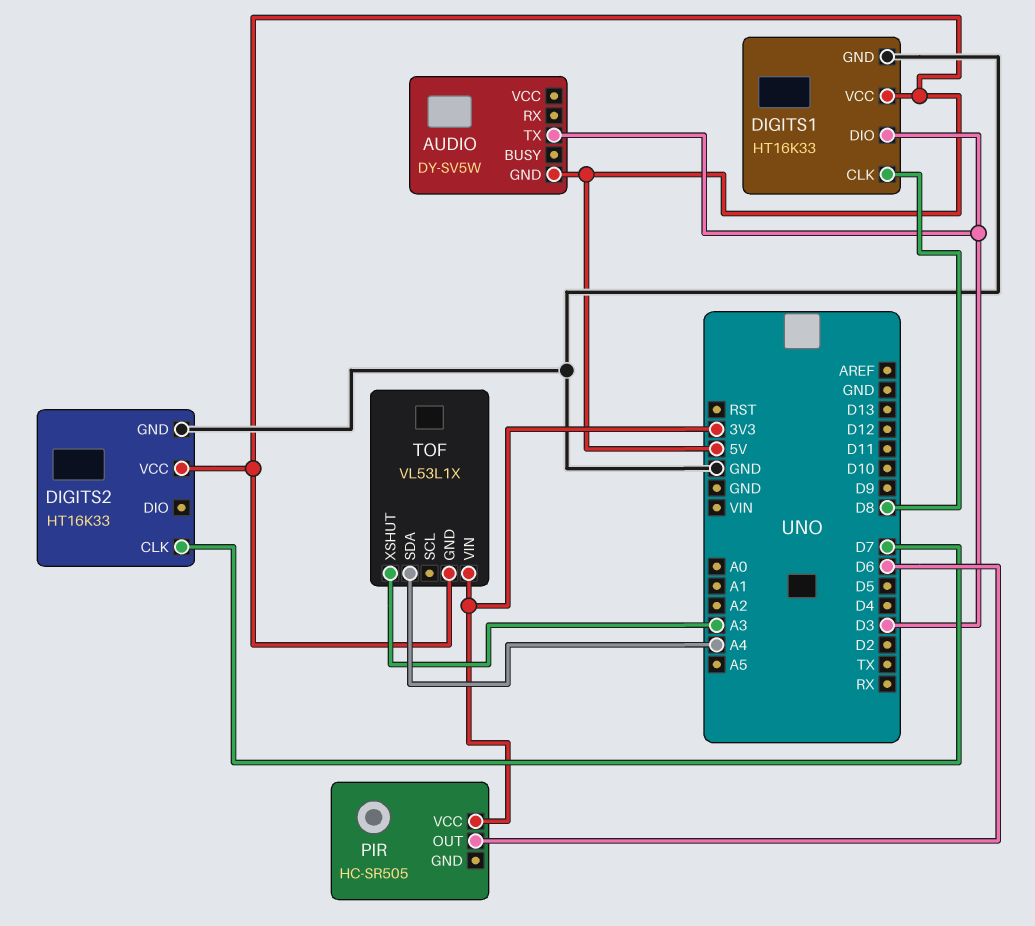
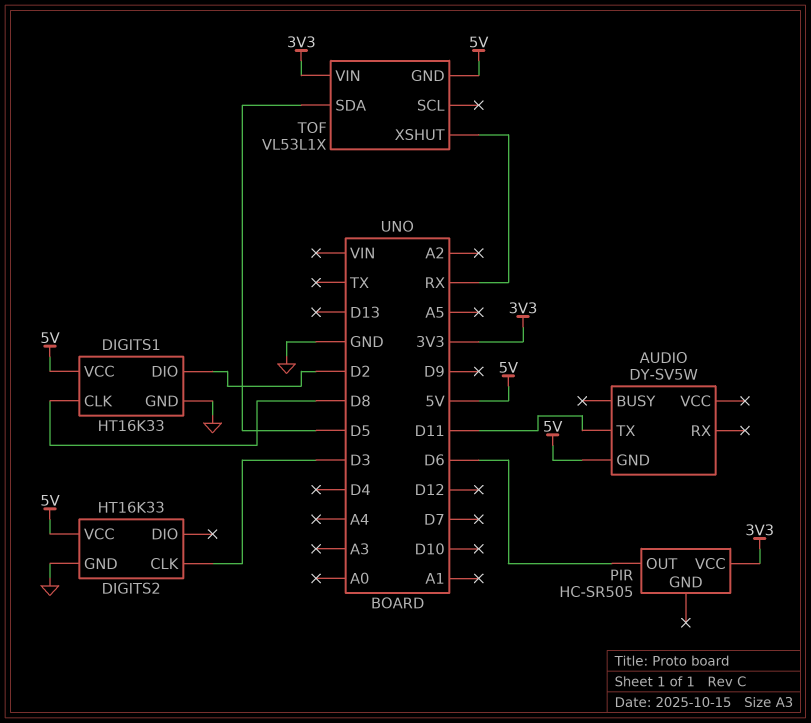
AUDIO pin TX: D3 -> D11
DIGITS1 pin DIO: D3 -> D2
DIGITS2 pin CLK: D7 -> D3
TOF pin SDA: A4 -> D5
TOF pin XSHUT: A3 -> RX

